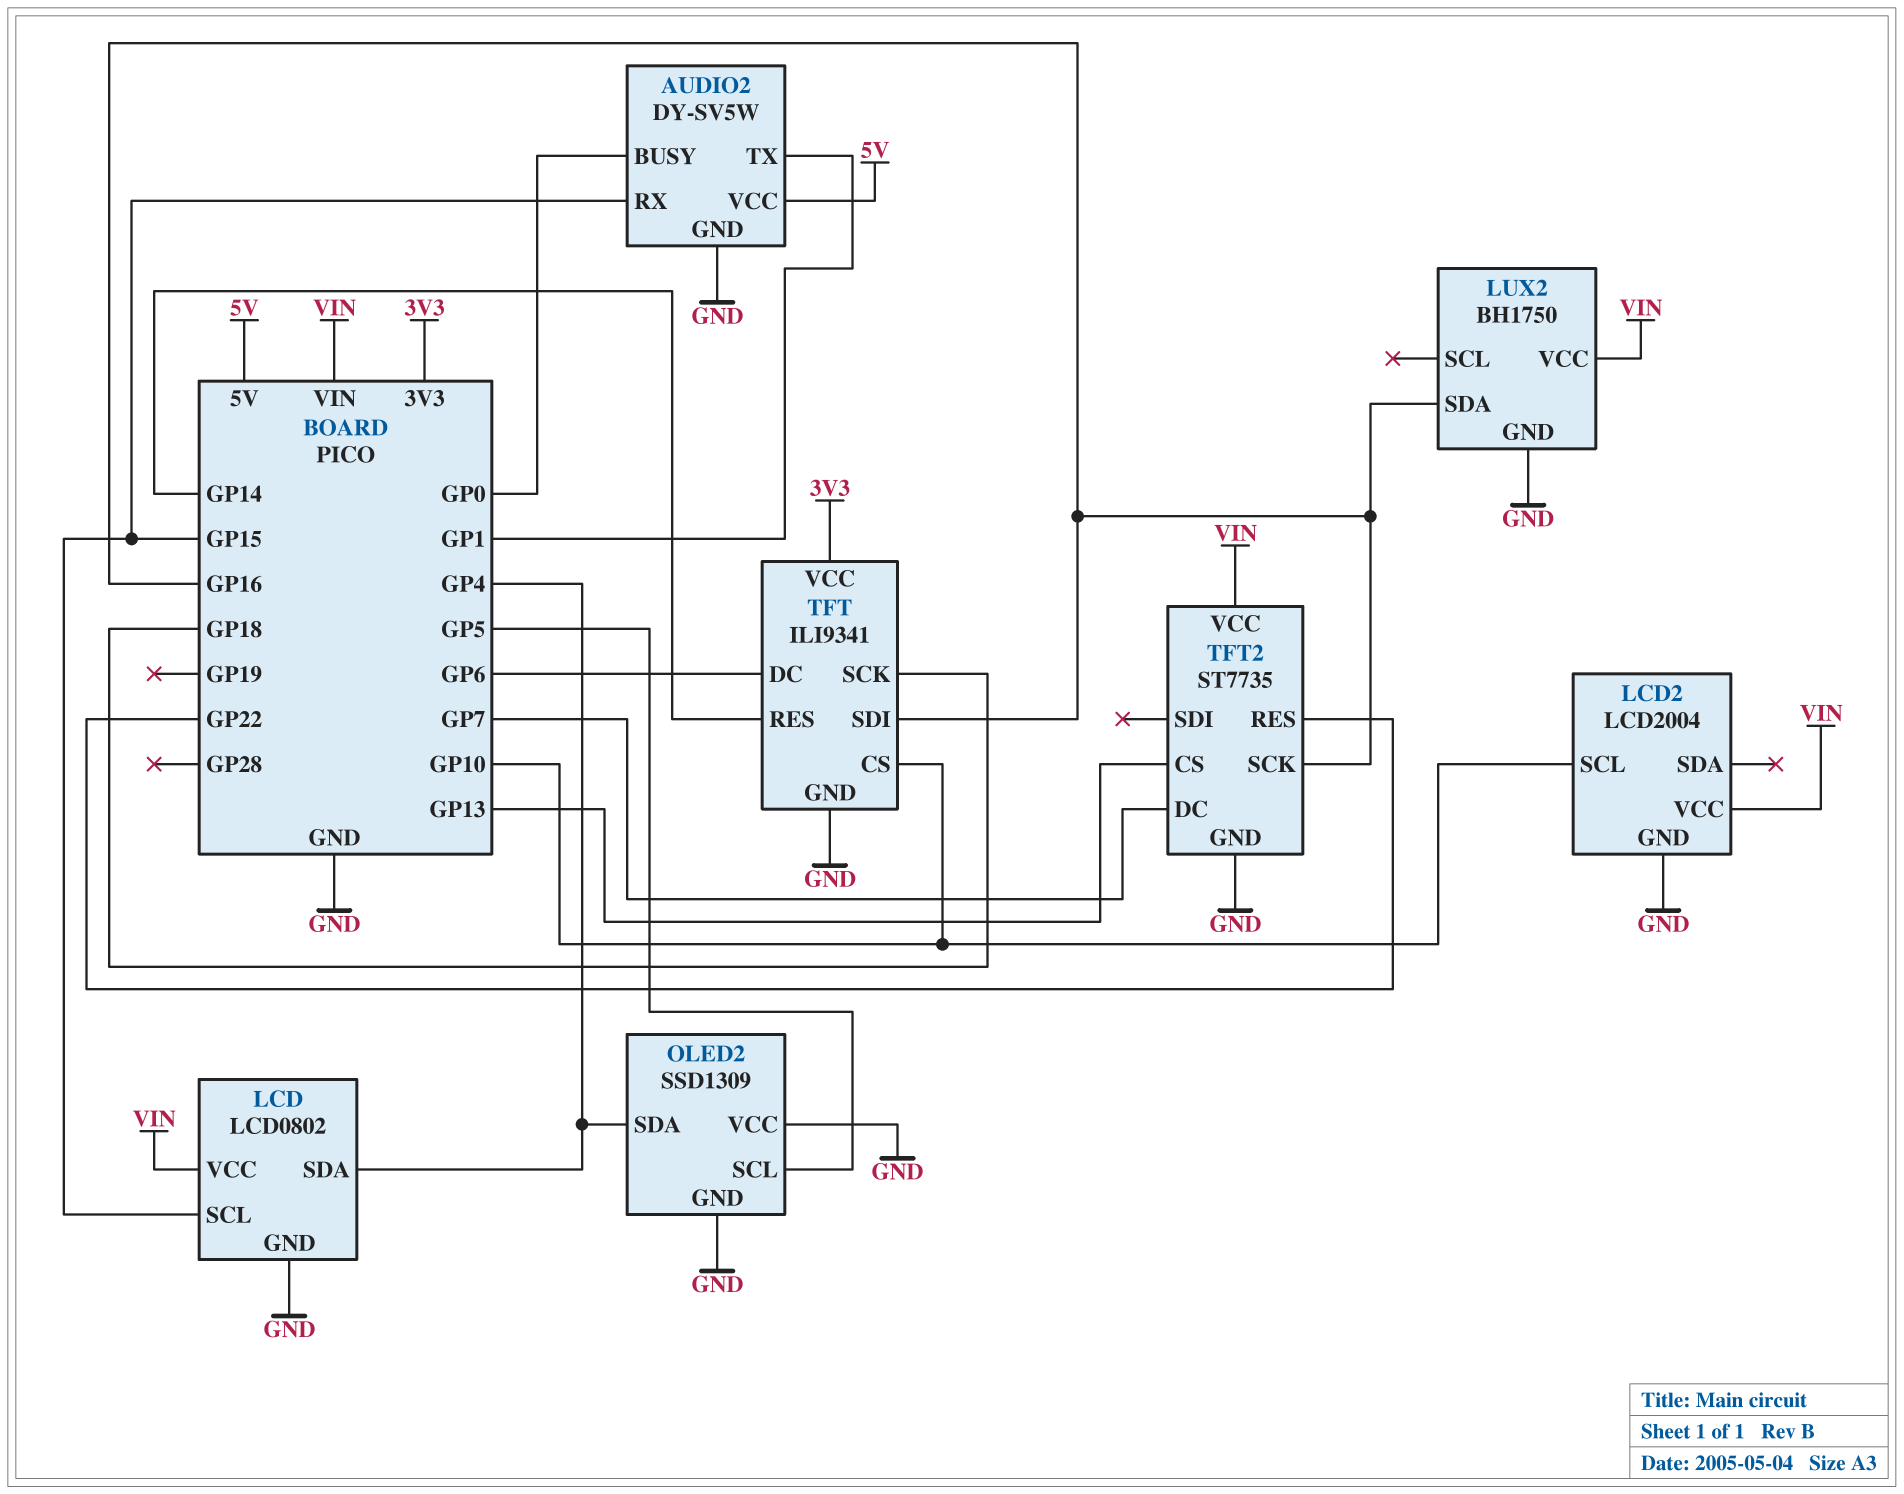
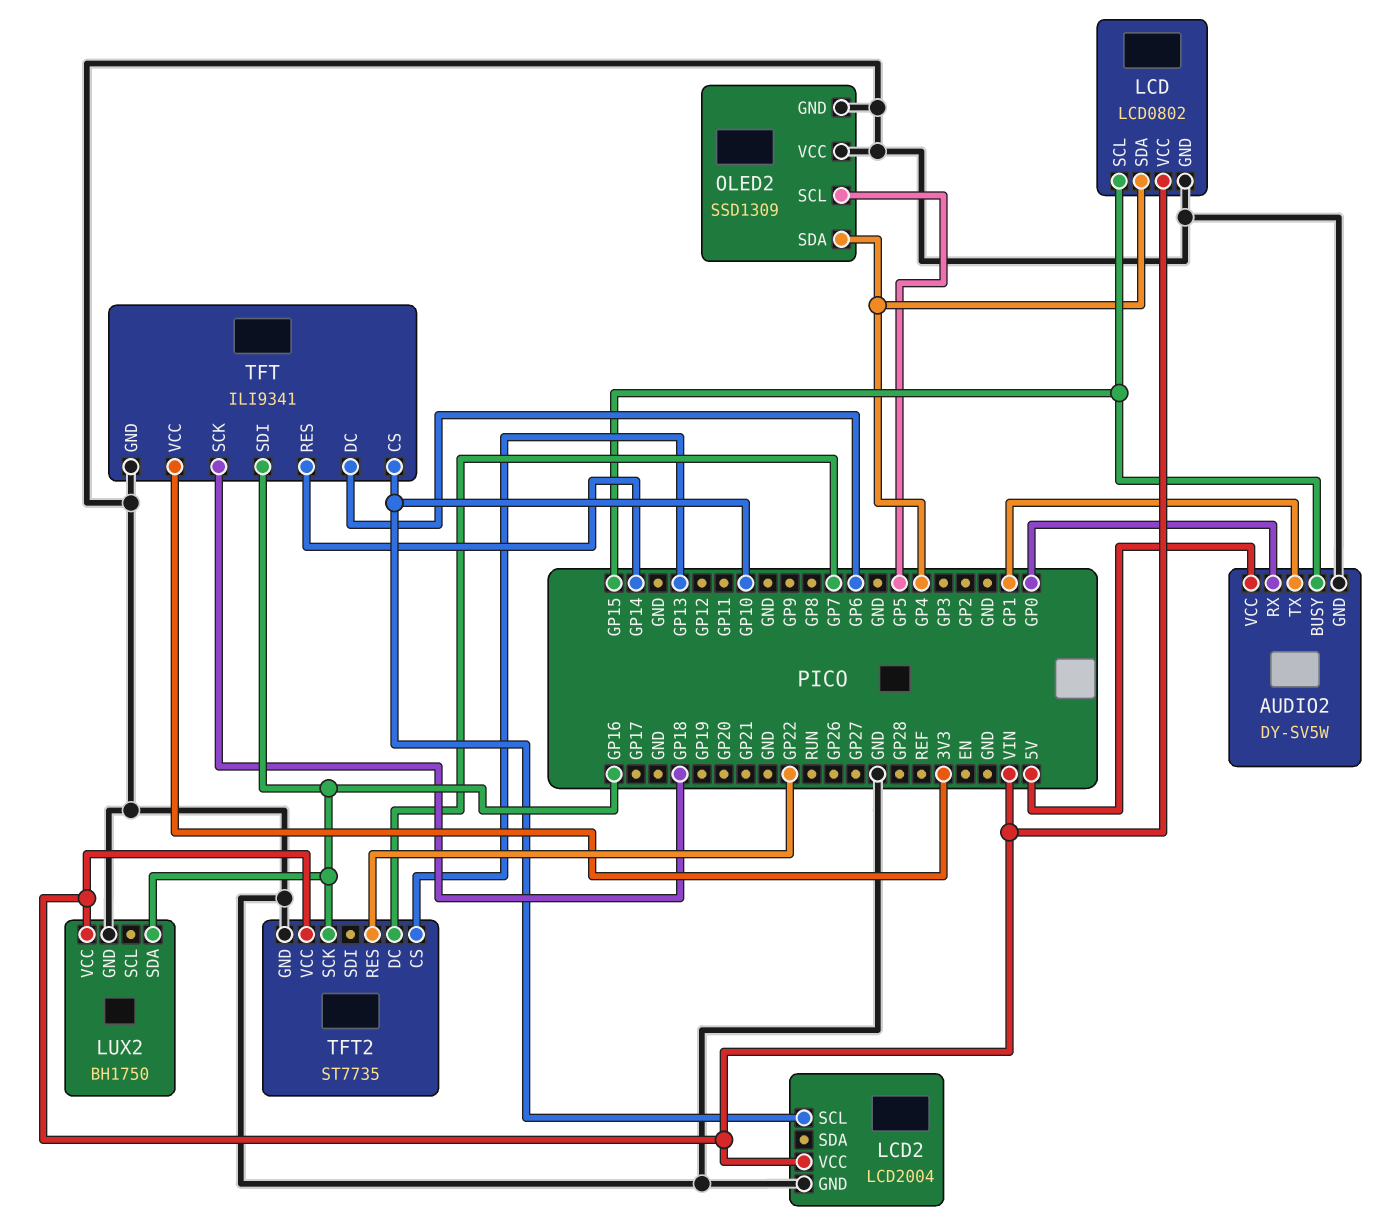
AUDIO2 pin BUSY: GP0 -> GP15
AUDIO2 pin RX: GP15 -> GP0

